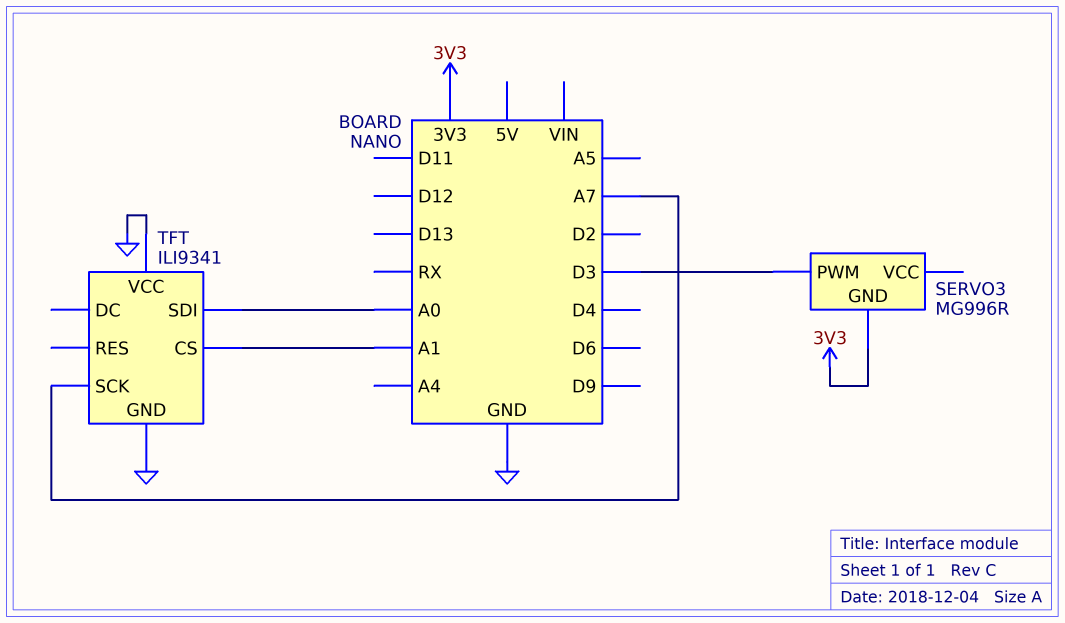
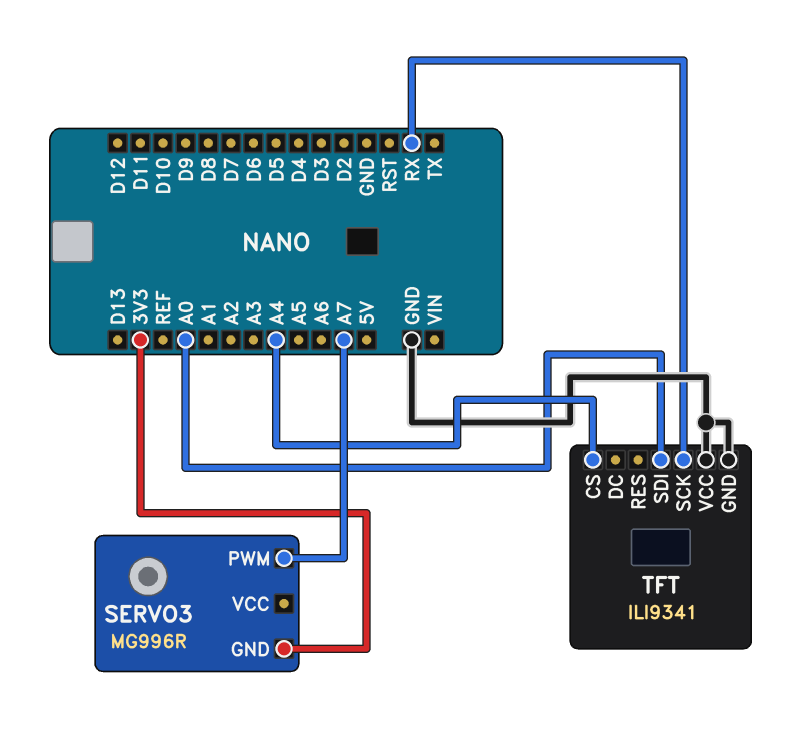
SERVO3 pin PWM: D3 -> A7
TFT pin CS: A1 -> A4
TFT pin SCK: A7 -> RX

